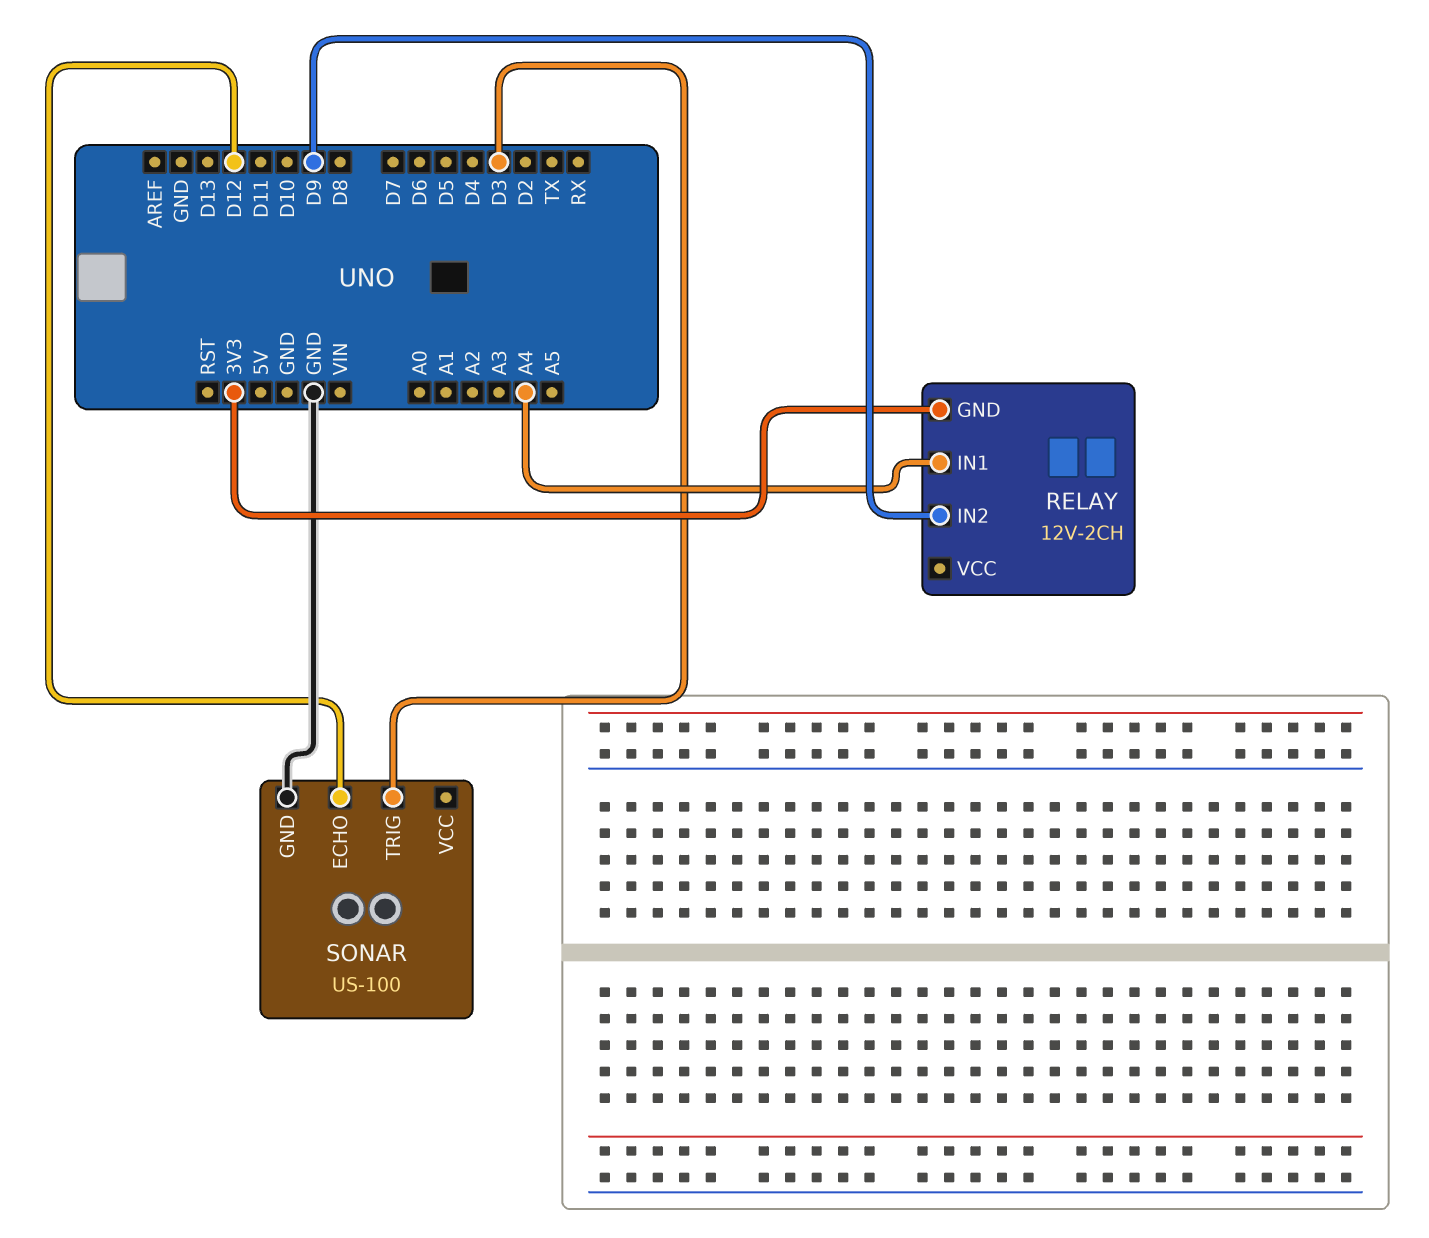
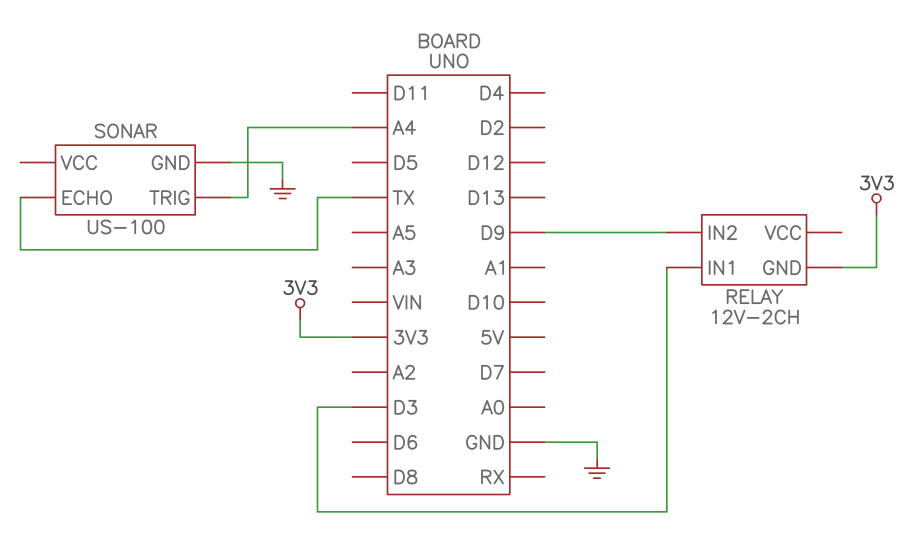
RELAY pin IN1: A4 -> D3
SONAR pin ECHO: D12 -> TX
SONAR pin TRIG: D3 -> A4

